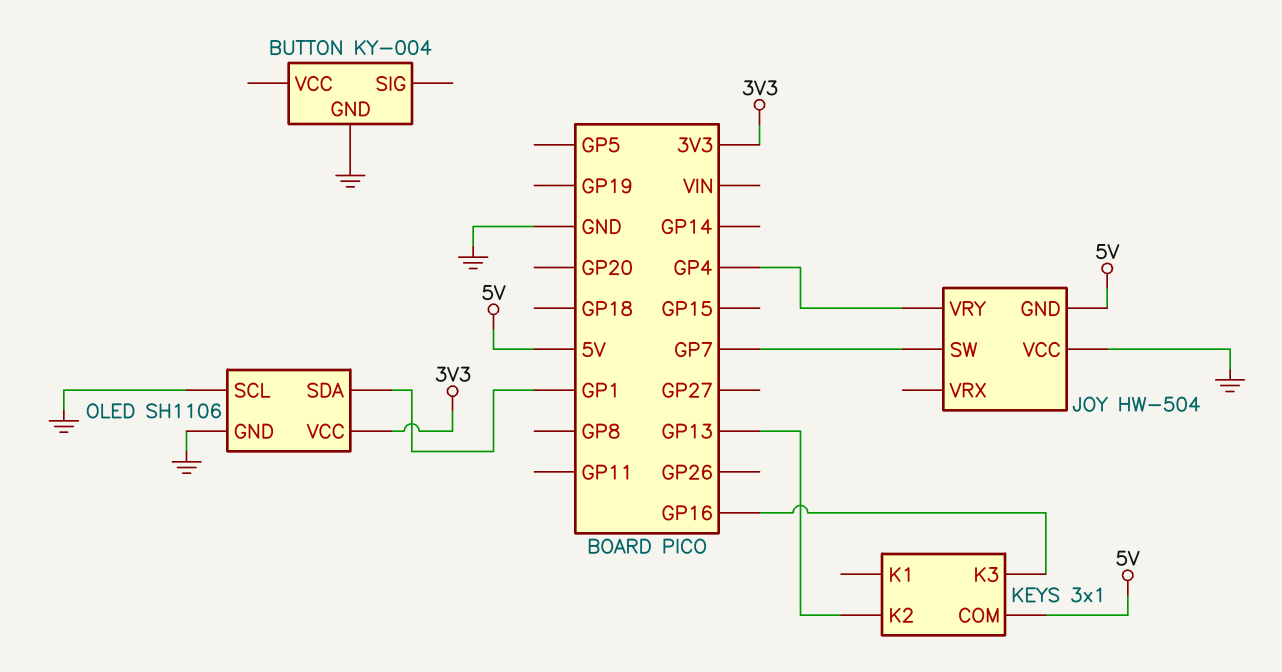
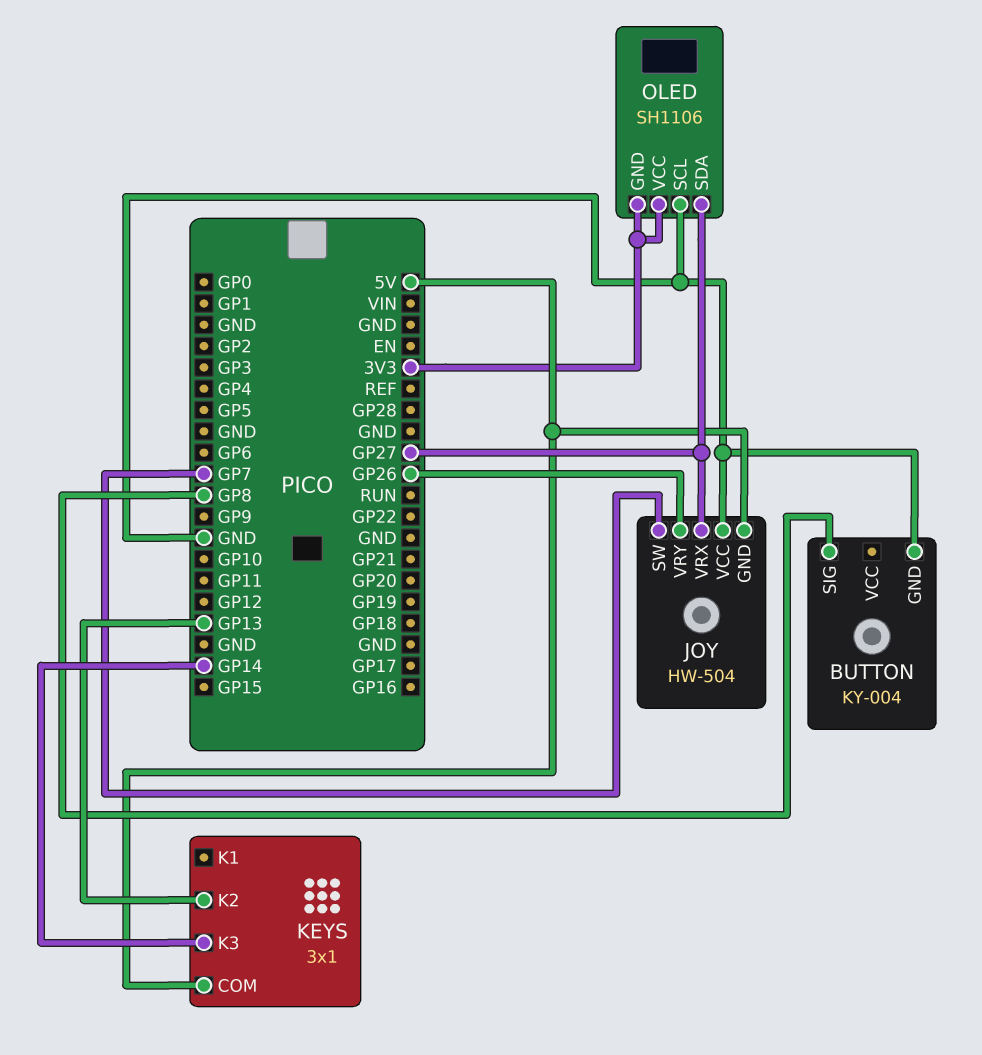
BUTTON pin SIG: none -> GP8
JOY pin VRX: none -> GP27
JOY pin VRY: GP4 -> GP26
KEYS pin K3: GP16 -> GP14
OLED pin GND: GND -> 3V3
OLED pin SDA: GP1 -> GP27

